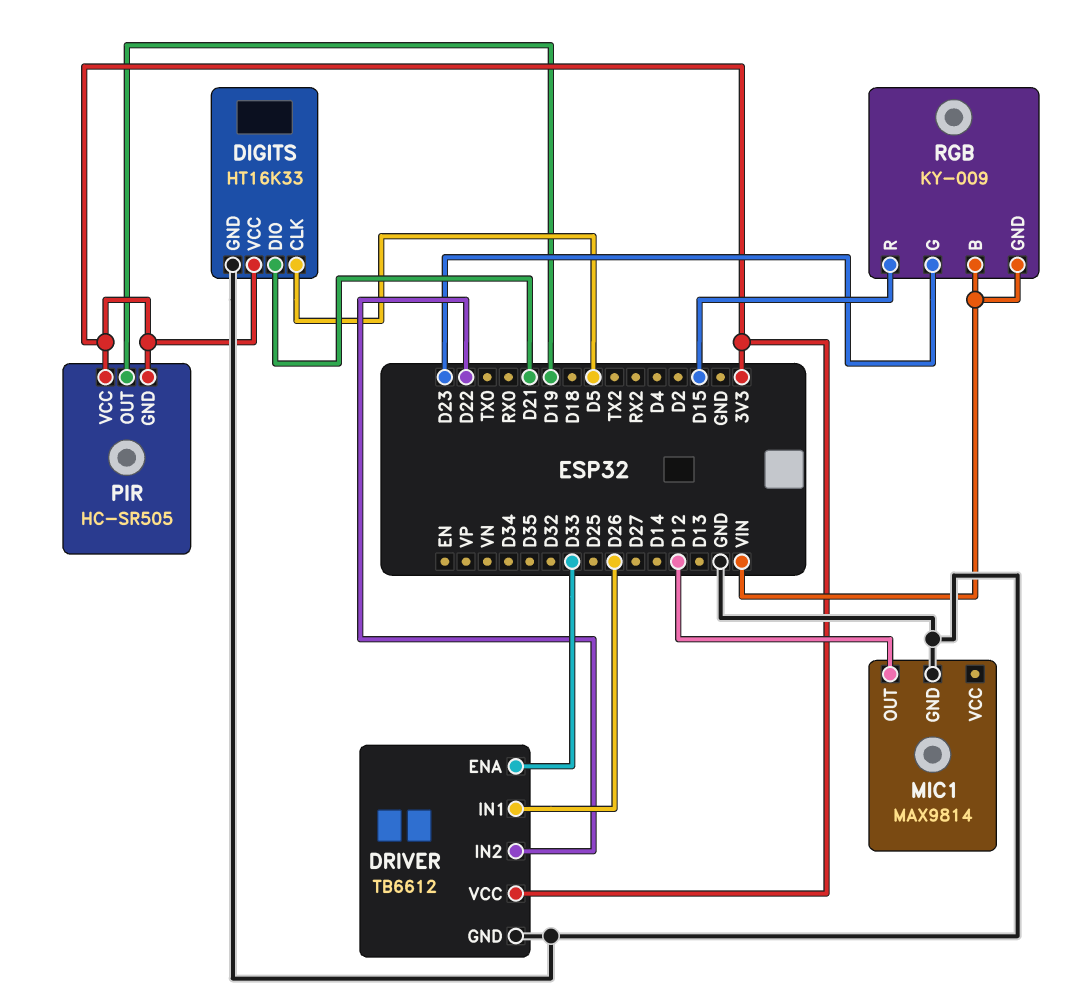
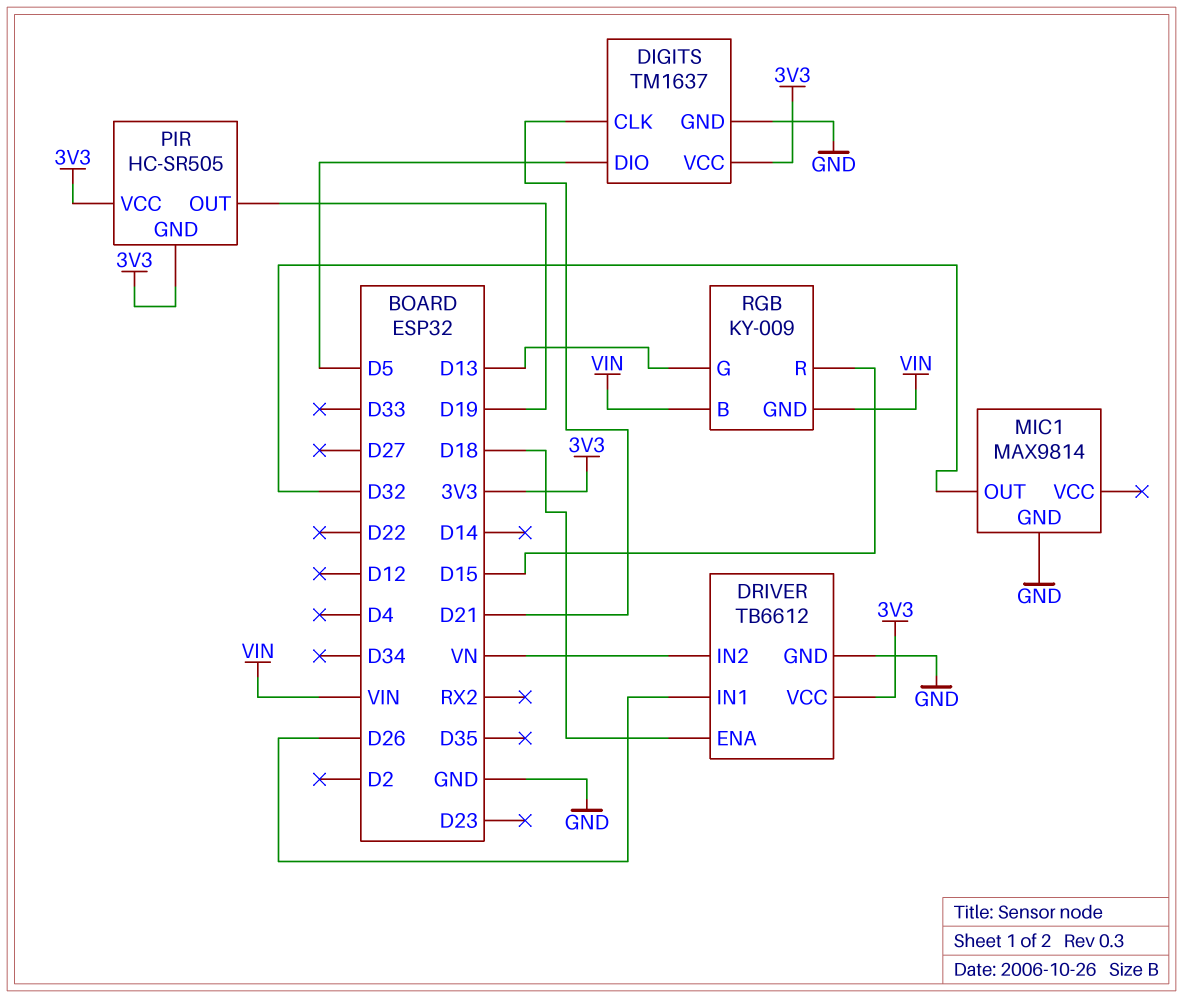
DIGITS: HT16K33 -> TM1637
DIGITS pin CLK: D5 -> D21
DIGITS pin DIO: D21 -> D5
DRIVER pin ENA: D33 -> D18
DRIVER pin IN2: D22 -> VN
MIC1 pin OUT: D12 -> D32
RGB pin G: D23 -> D13

